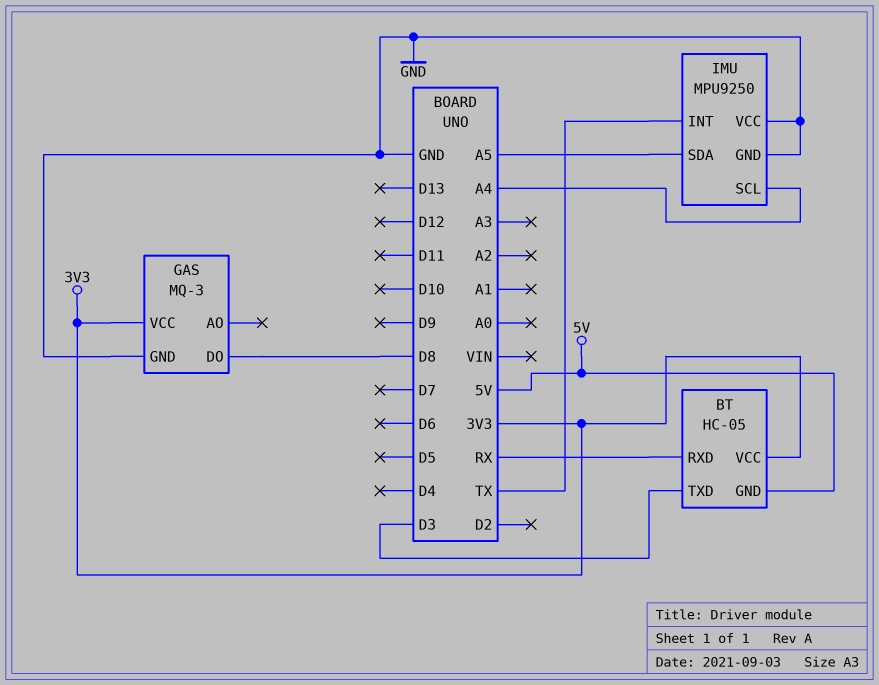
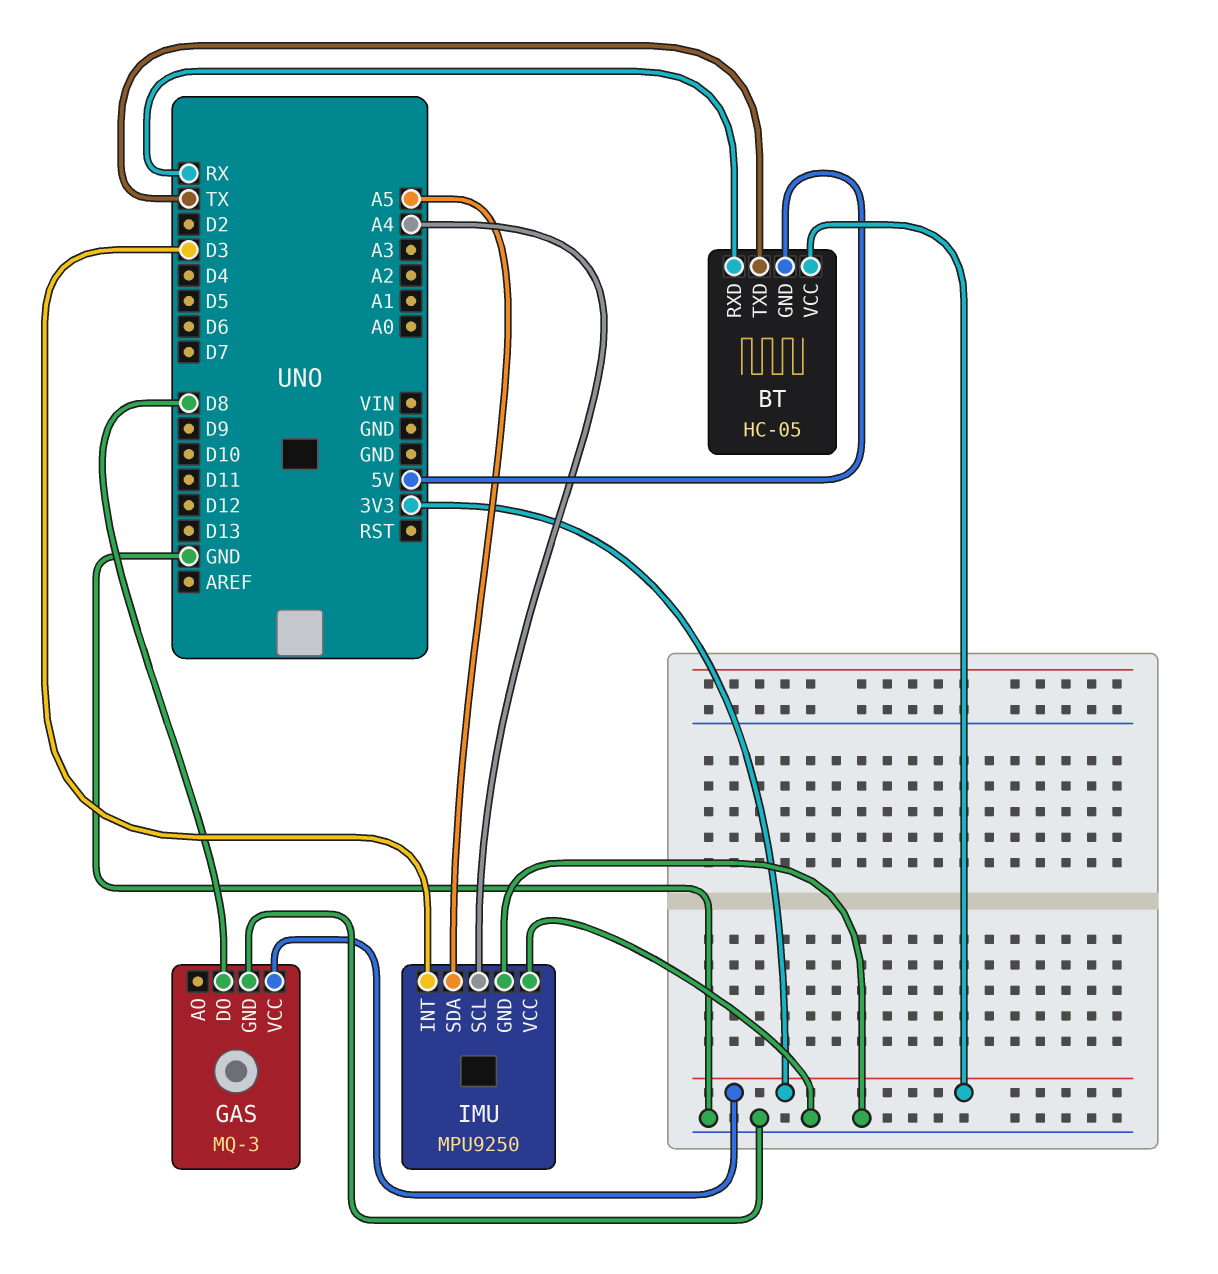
BT pin TXD: D3 -> TX
IMU pin INT: TX -> D3

